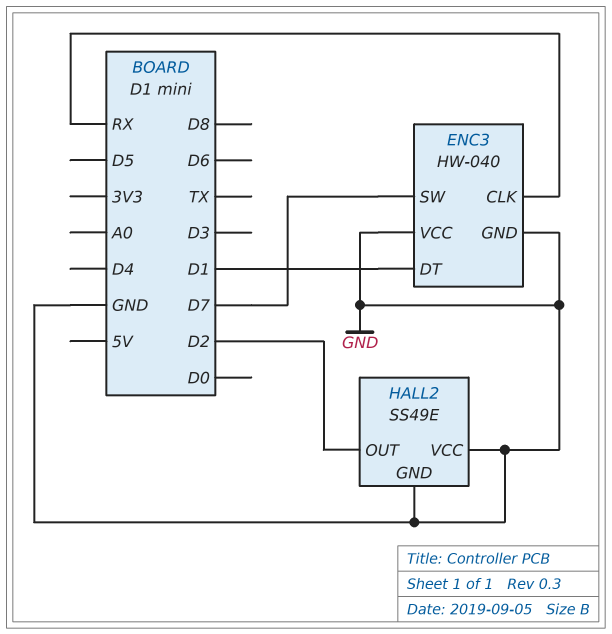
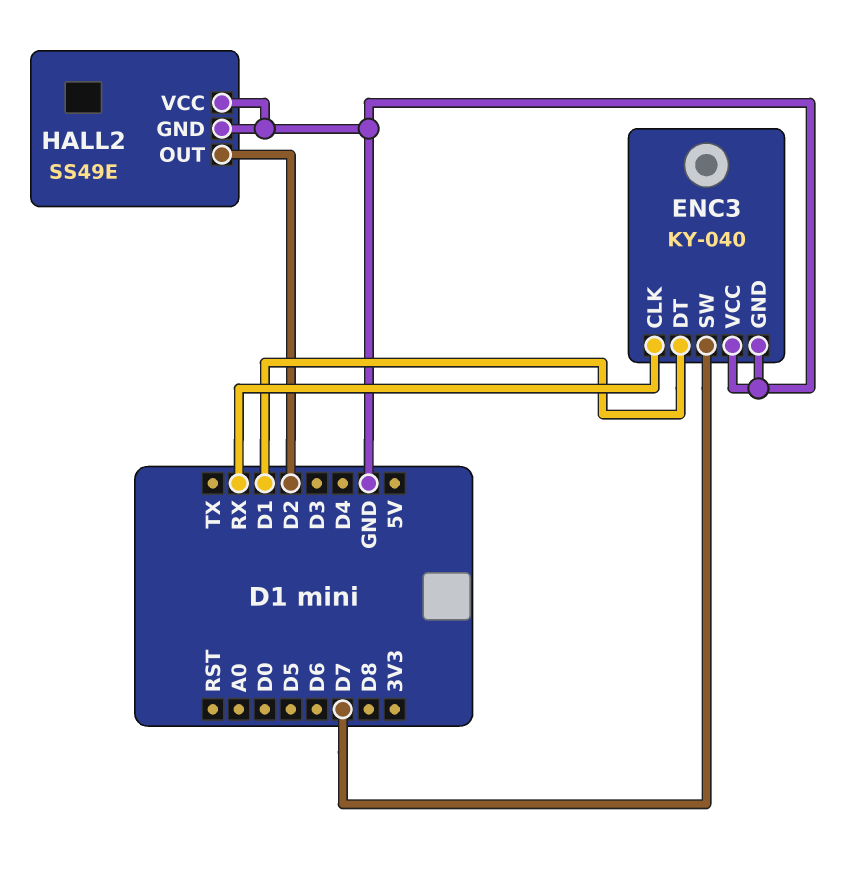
ENC3: HW-040 -> KY-040

